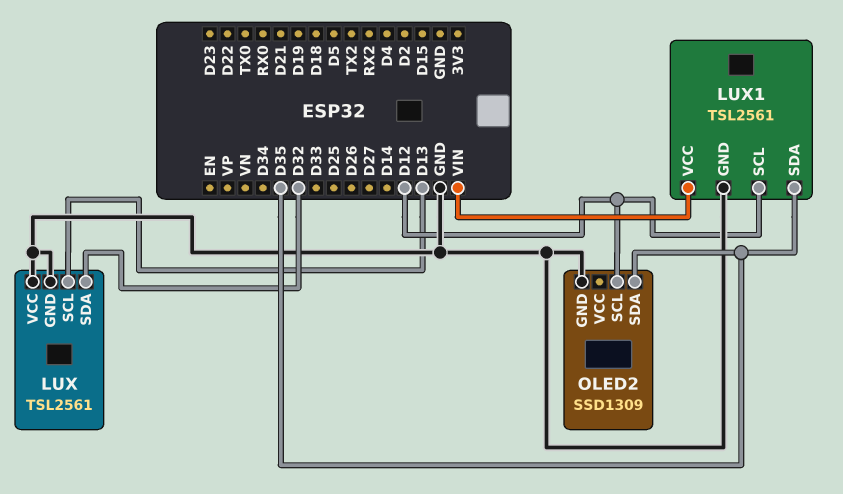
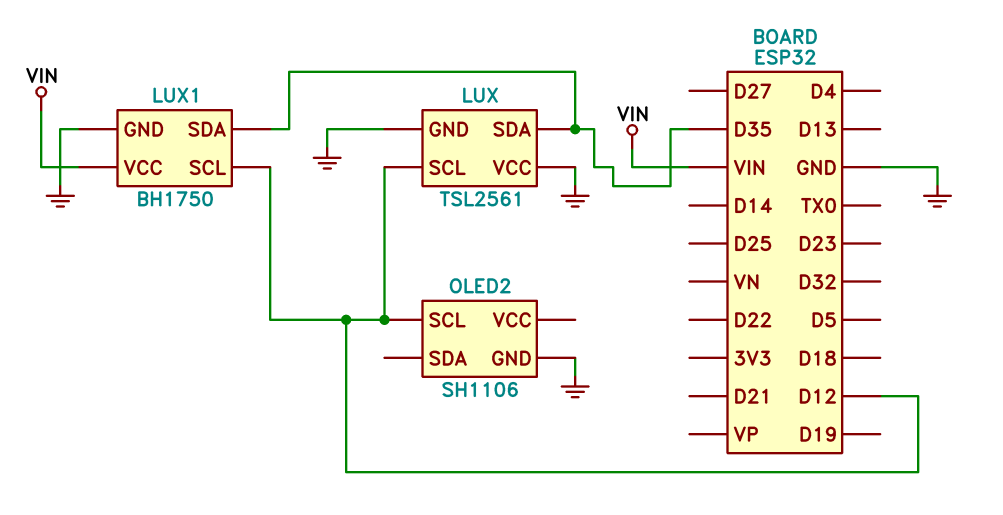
LUX pin SCL: D13 -> D12
LUX pin SDA: D32 -> D35
LUX1: TSL2561 -> BH1750
OLED2: SSD1309 -> SH1106
OLED2 pin SDA: D35 -> none

